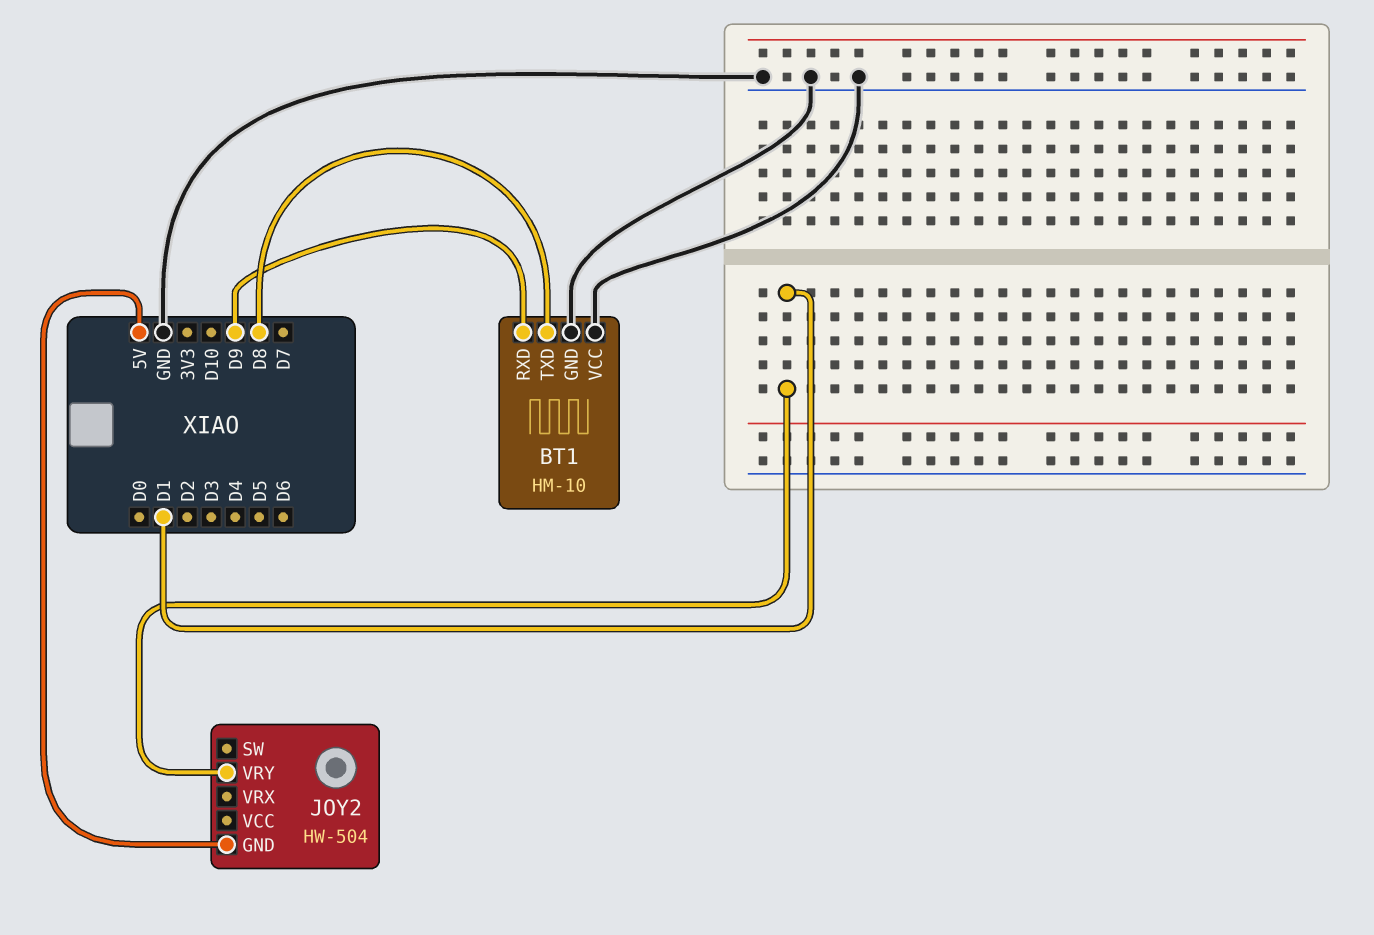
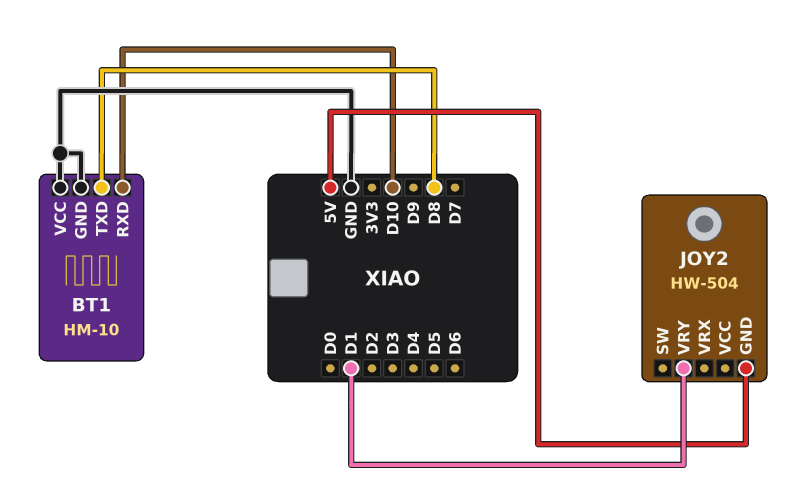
BT1 pin RXD: D9 -> D10

